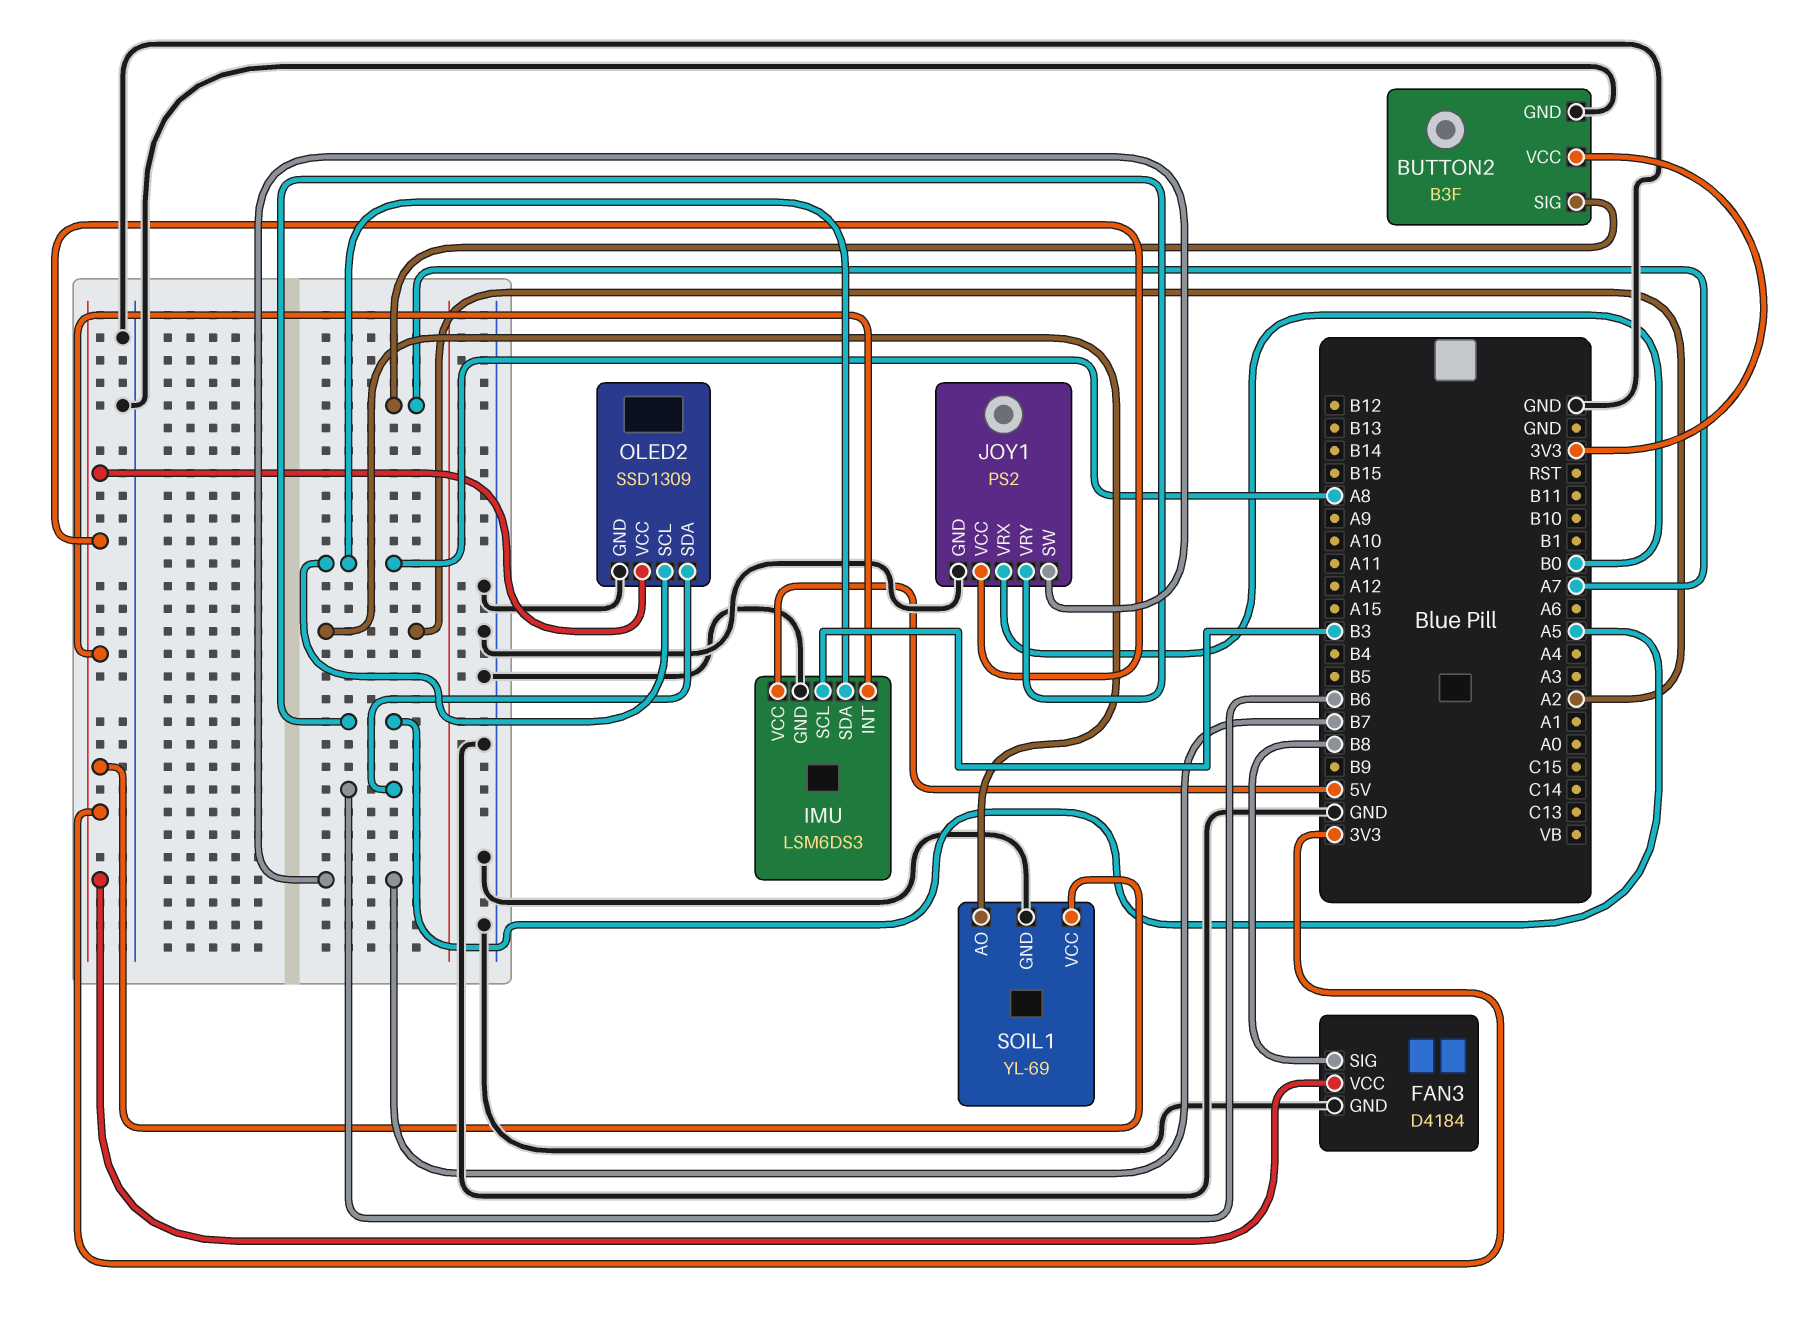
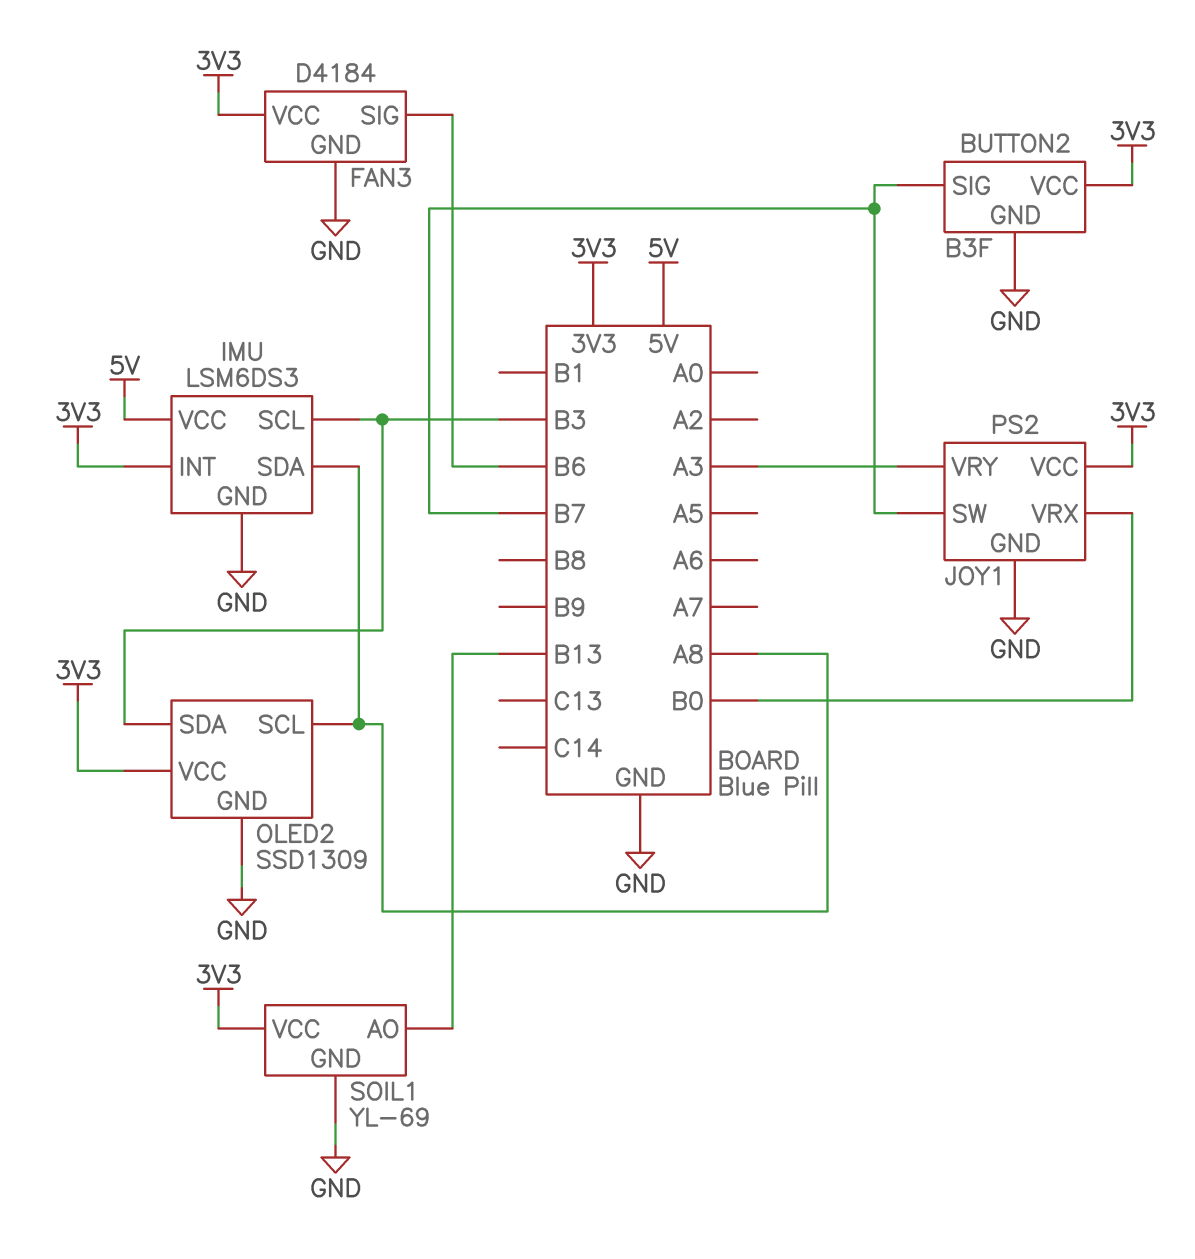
BUTTON2 pin SIG: A7 -> B7
FAN3 pin SIG: B8 -> B6
JOY1 pin VRY: A5 -> A3
OLED2 pin SDA: B6 -> B3
SOIL1 pin AO: A2 -> B13

